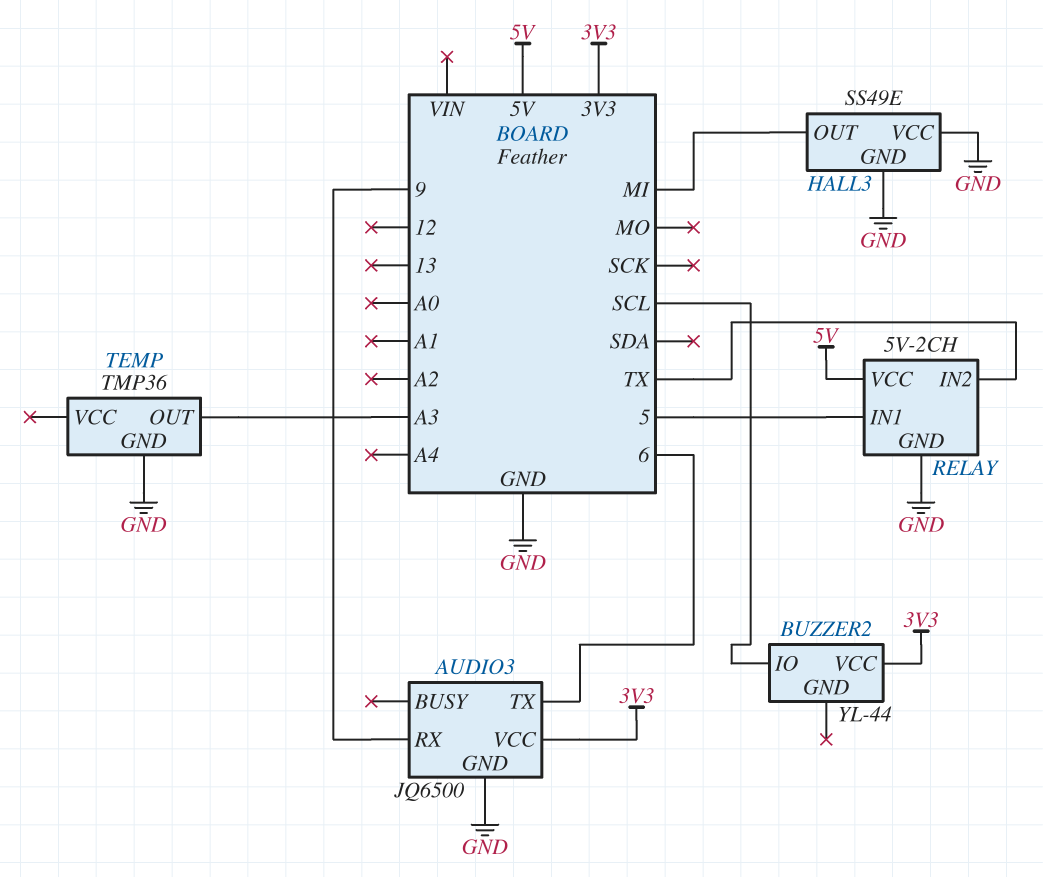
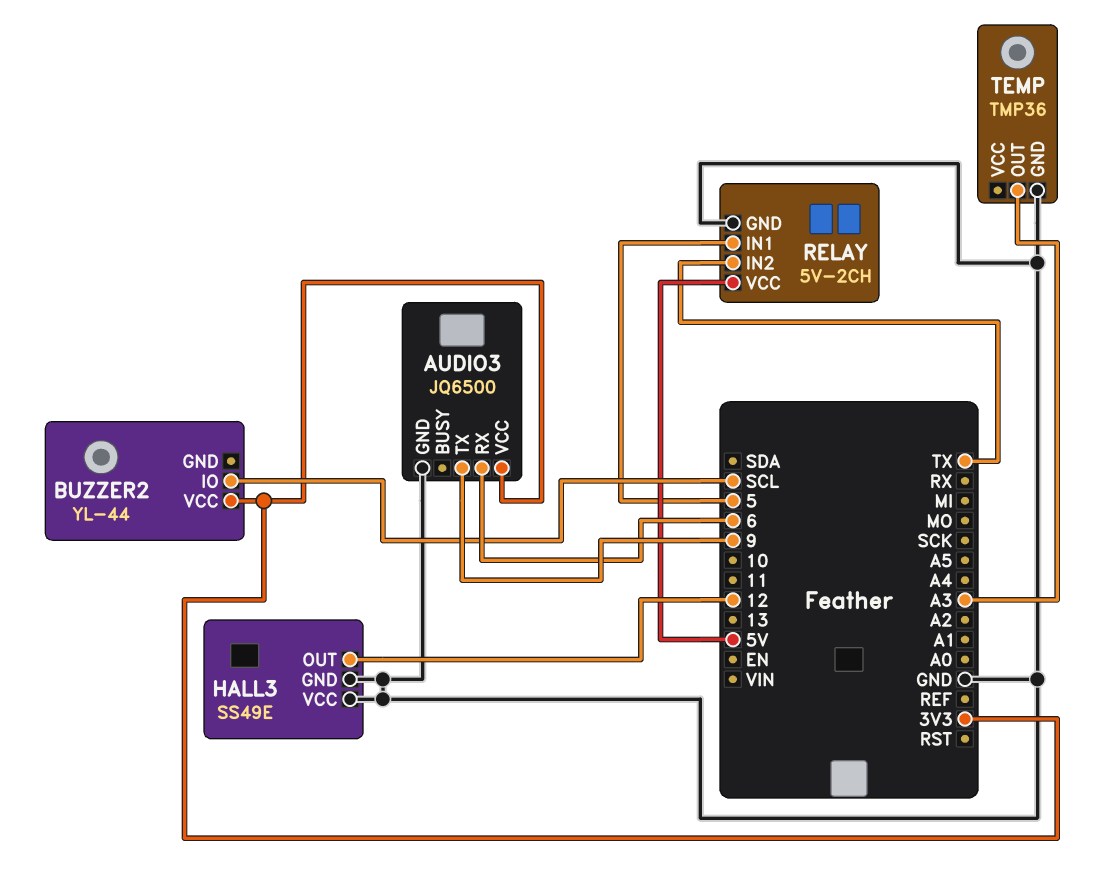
AUDIO3 pin RX: 9 -> 6
AUDIO3 pin TX: 6 -> 9
HALL3 pin OUT: MI -> 12

